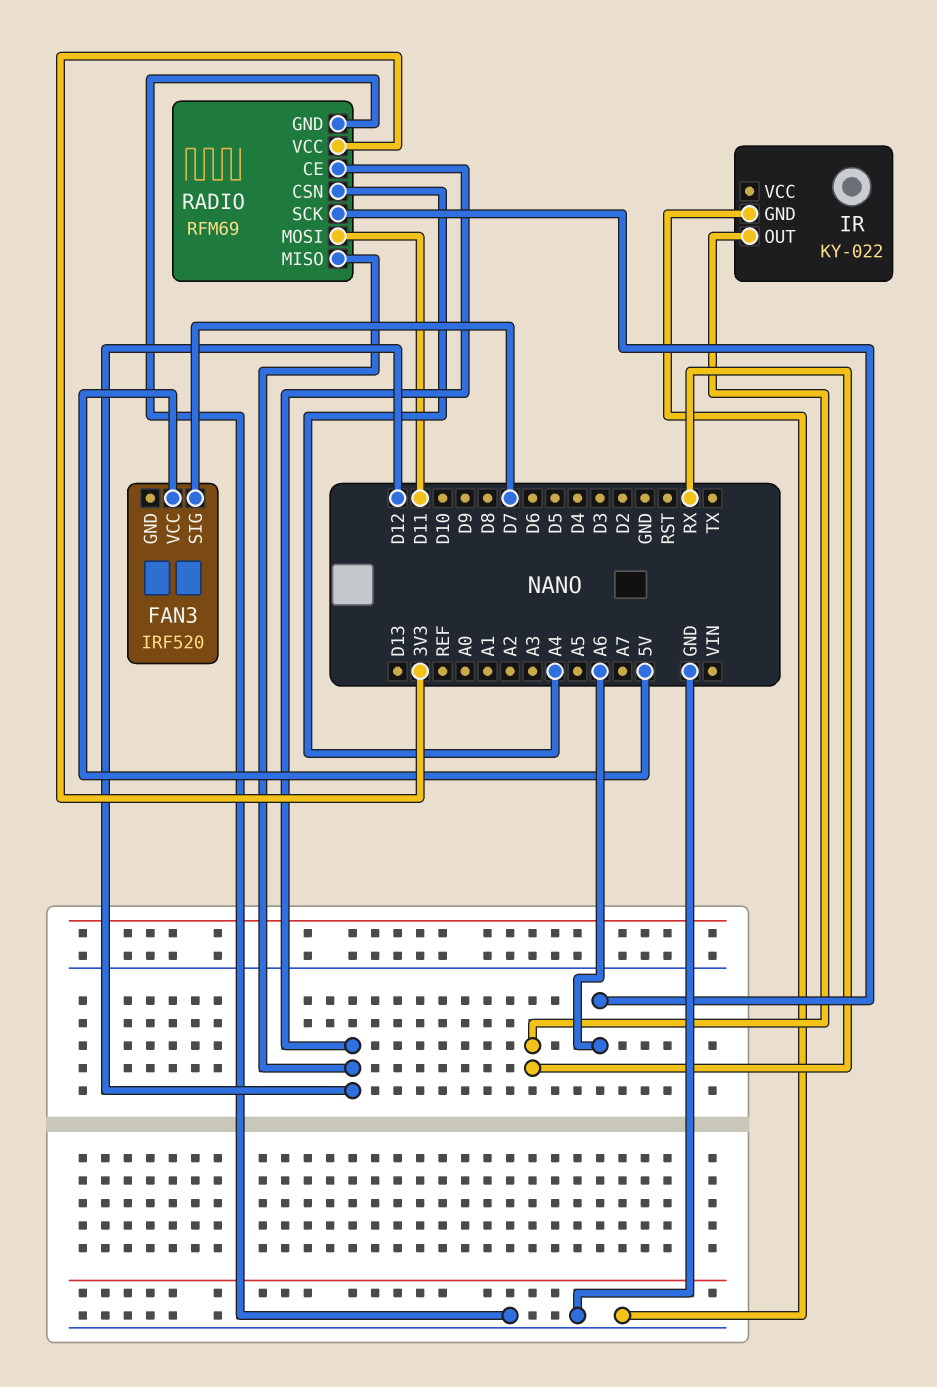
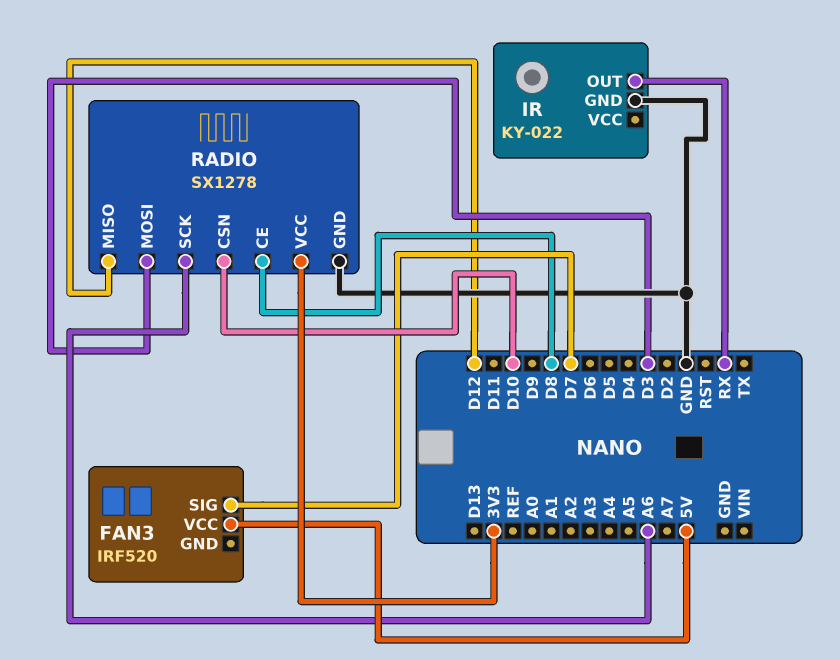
RADIO: RFM69 -> SX1278
RADIO pin CE: D12 -> D8
RADIO pin CSN: A4 -> D10
RADIO pin MOSI: D11 -> D3

